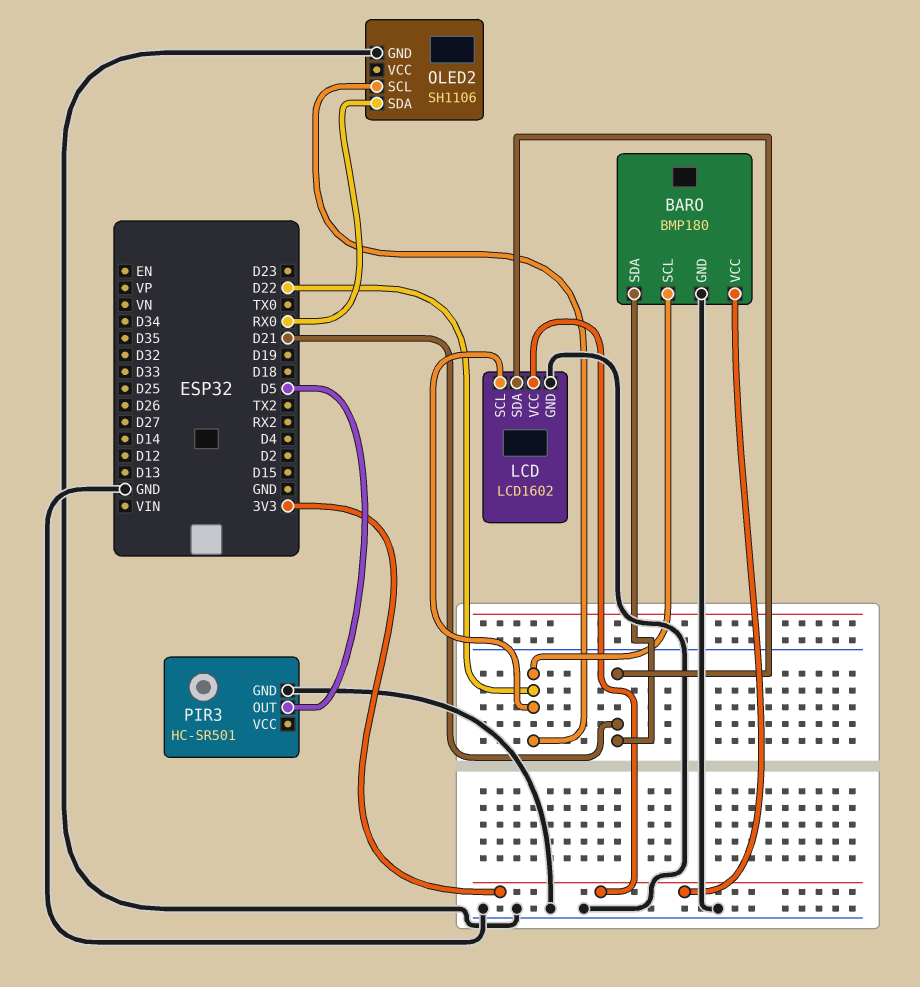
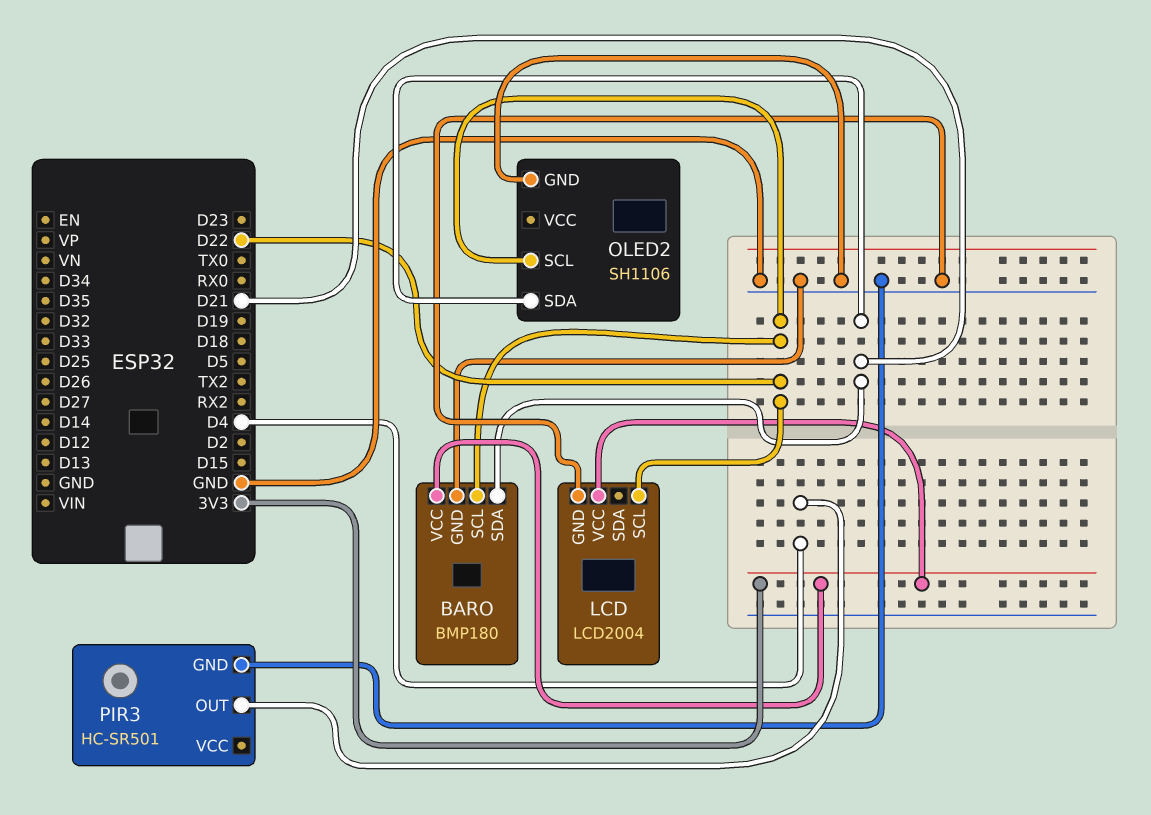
LCD: LCD1602 -> LCD2004
LCD pin SDA: D21 -> none
OLED2 pin SDA: RX0 -> D21
PIR3 pin OUT: D5 -> D4

